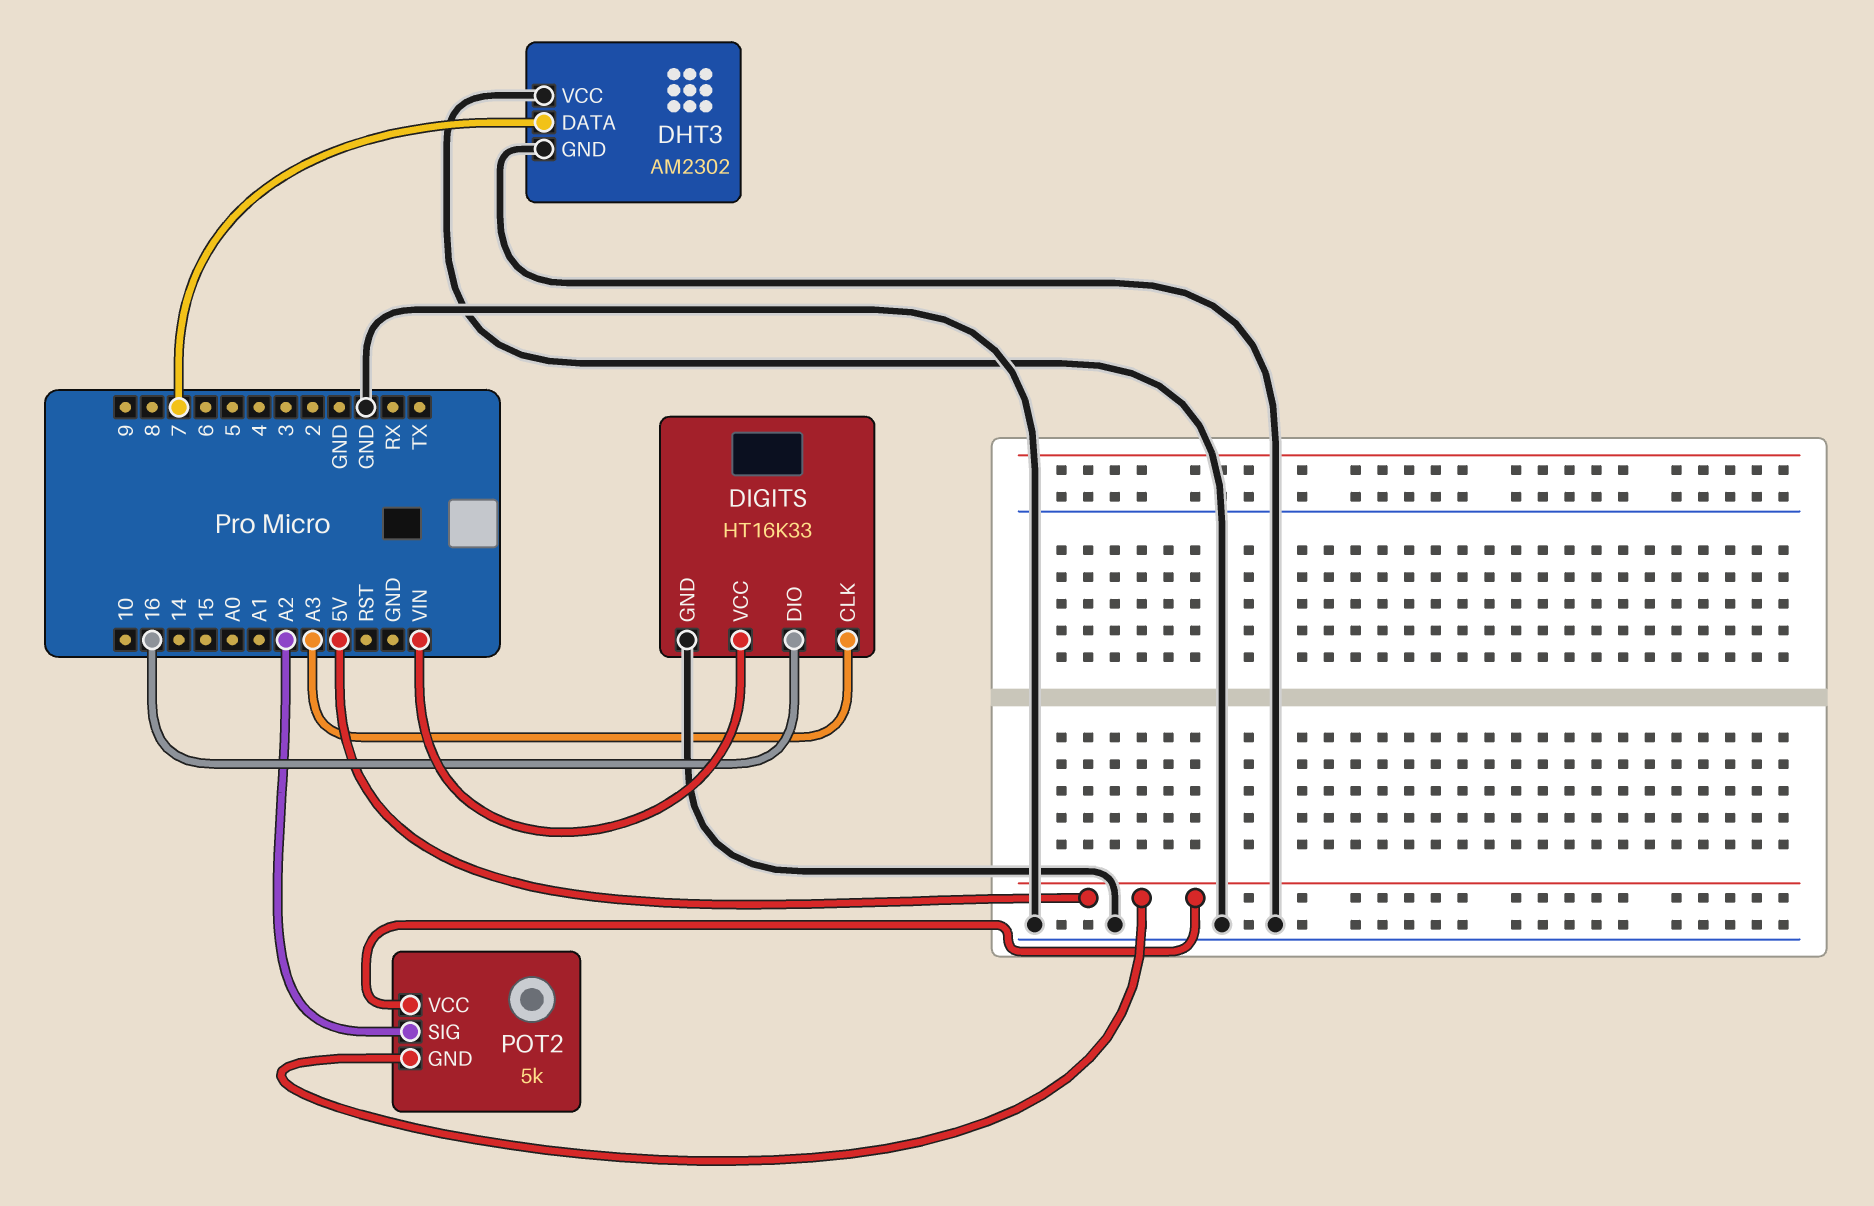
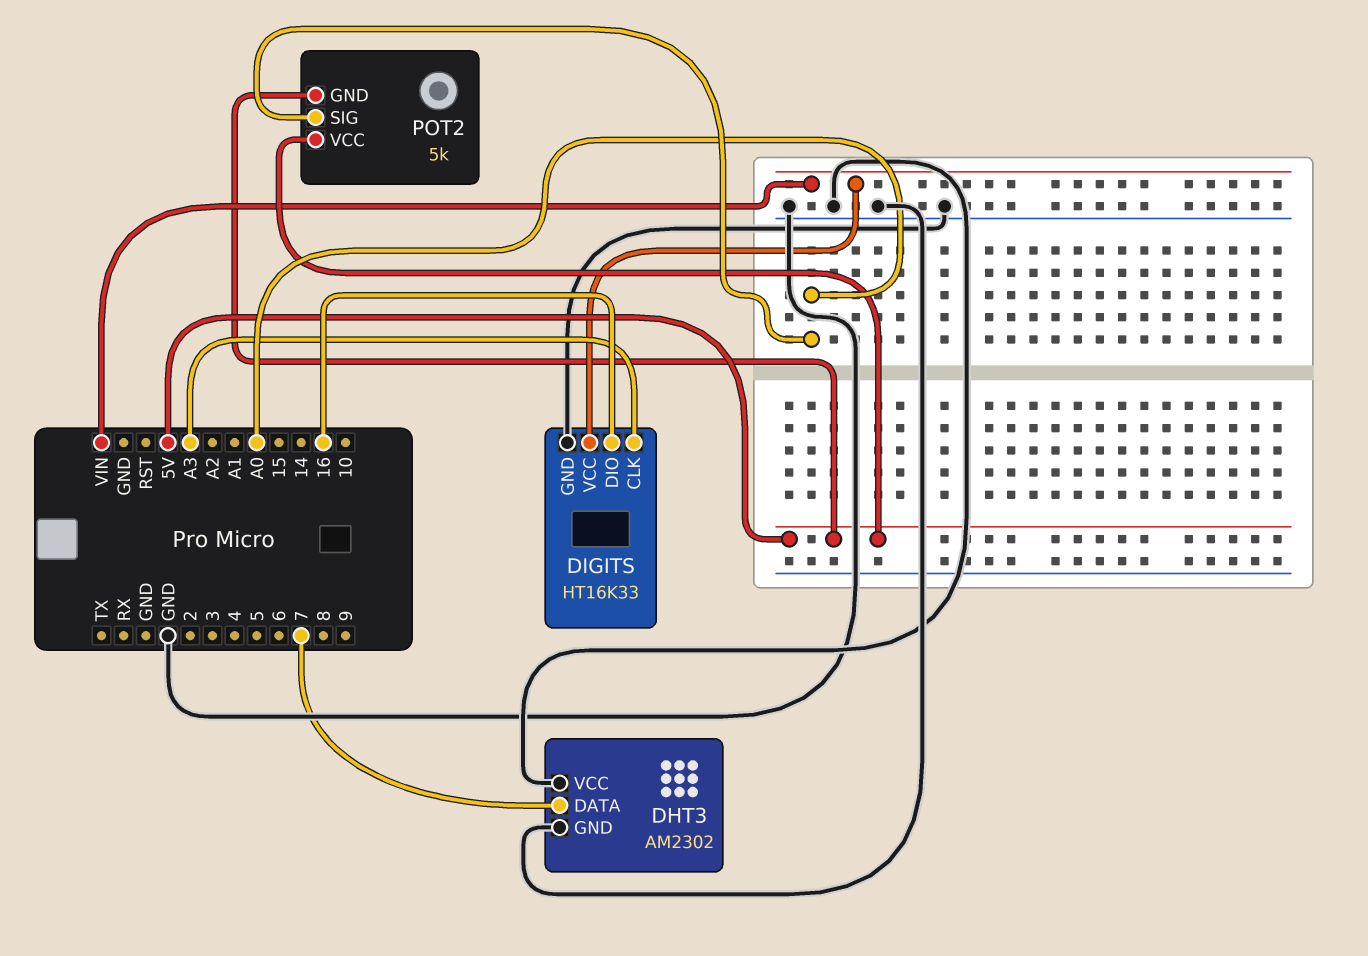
POT2 pin SIG: A2 -> A0

